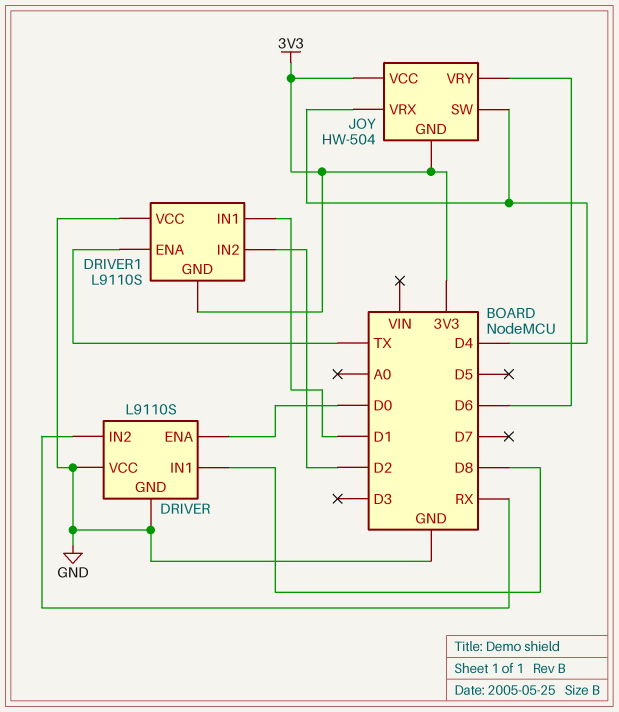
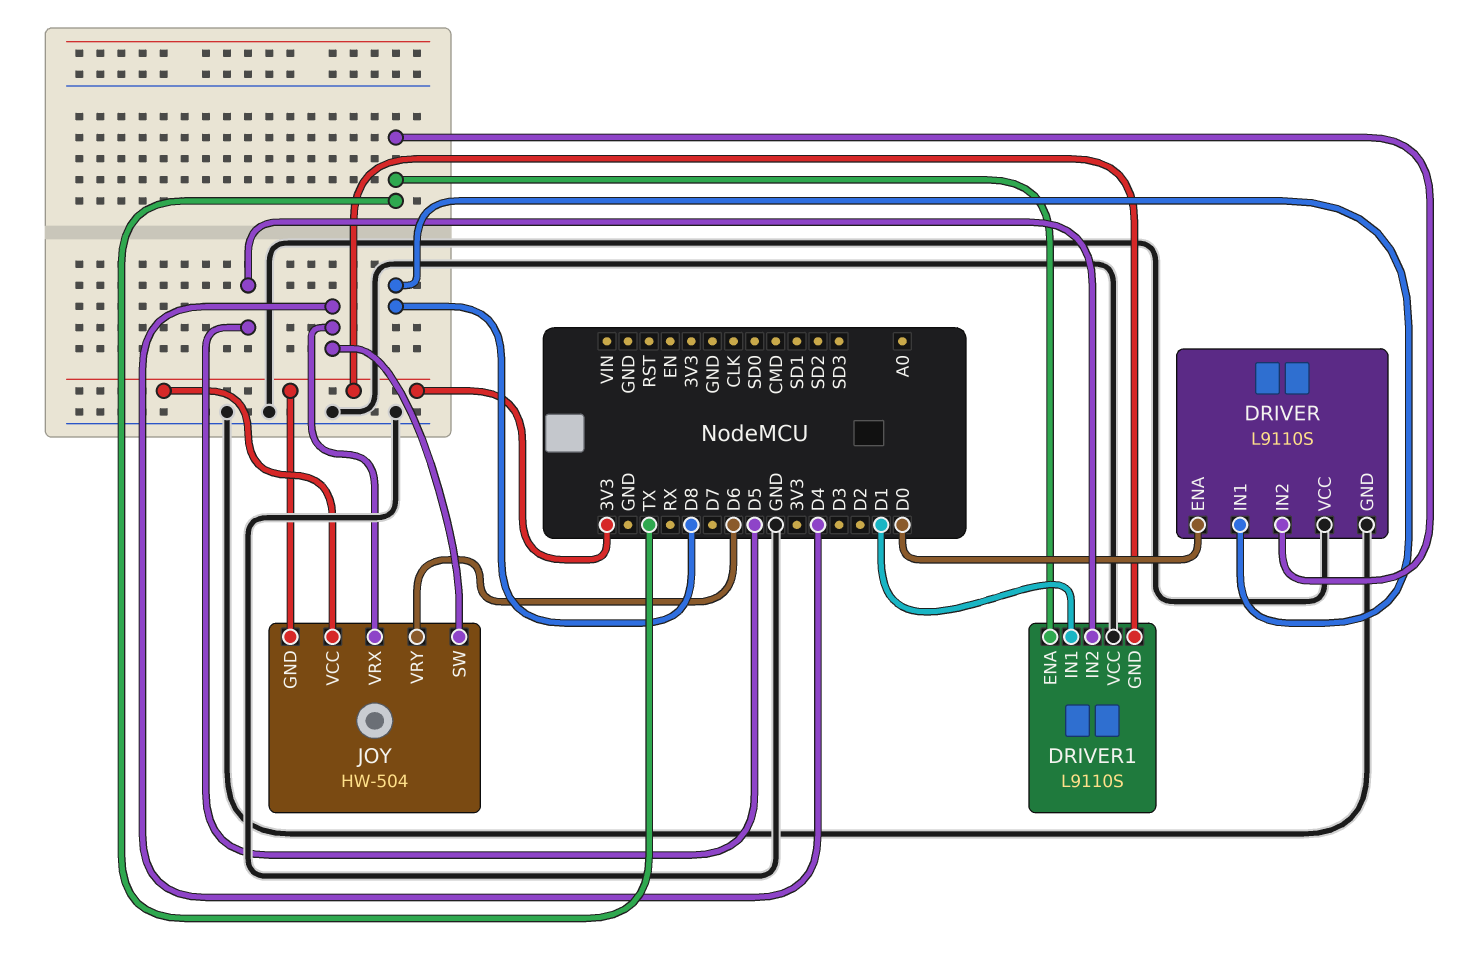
DRIVER pin IN2: RX -> TX
DRIVER1 pin IN2: D2 -> D5

